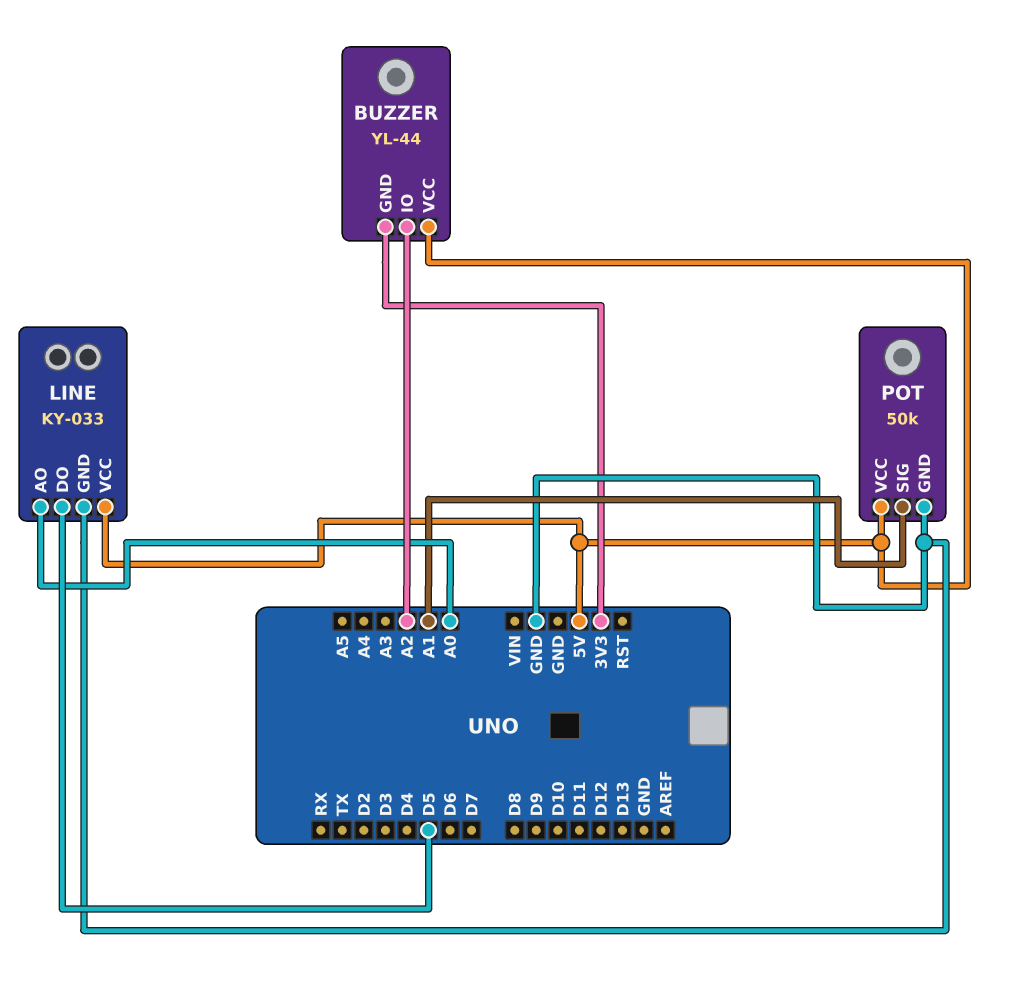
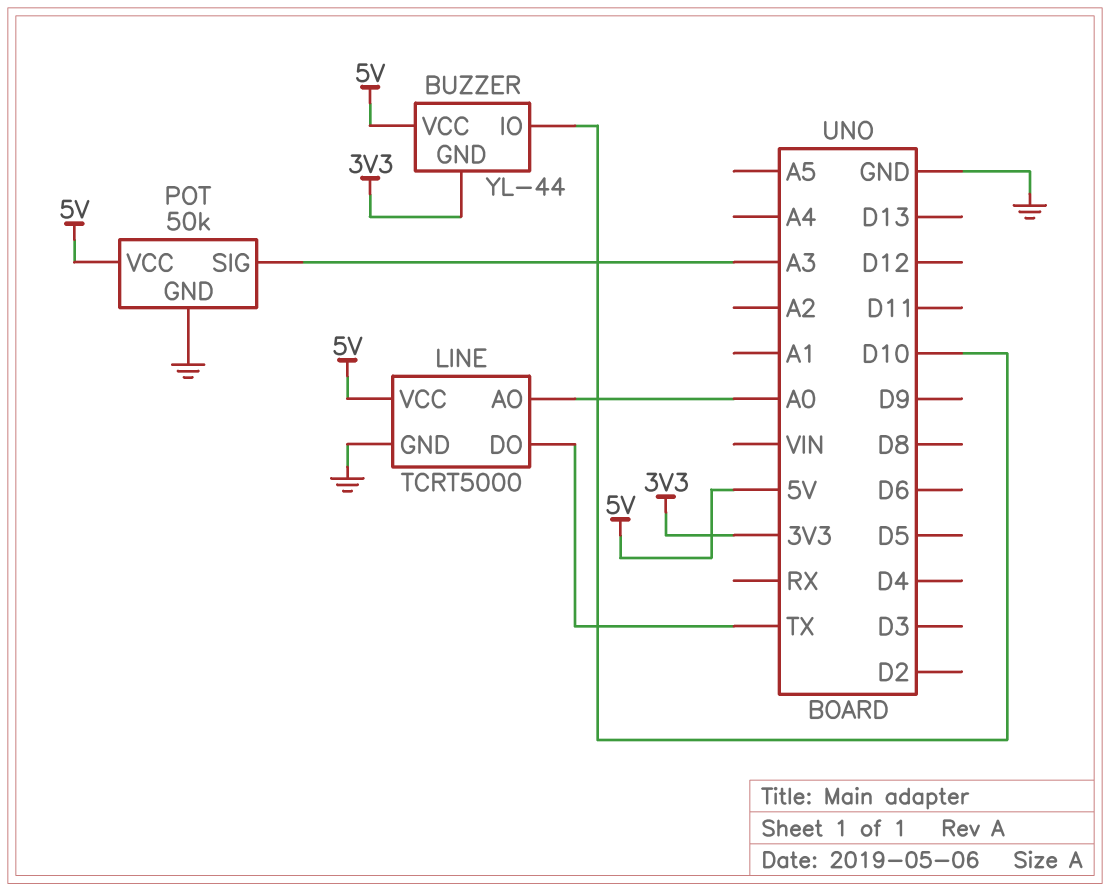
BUZZER pin IO: A2 -> D10
LINE: KY-033 -> TCRT5000
LINE pin DO: D5 -> TX
POT pin SIG: A1 -> A3

